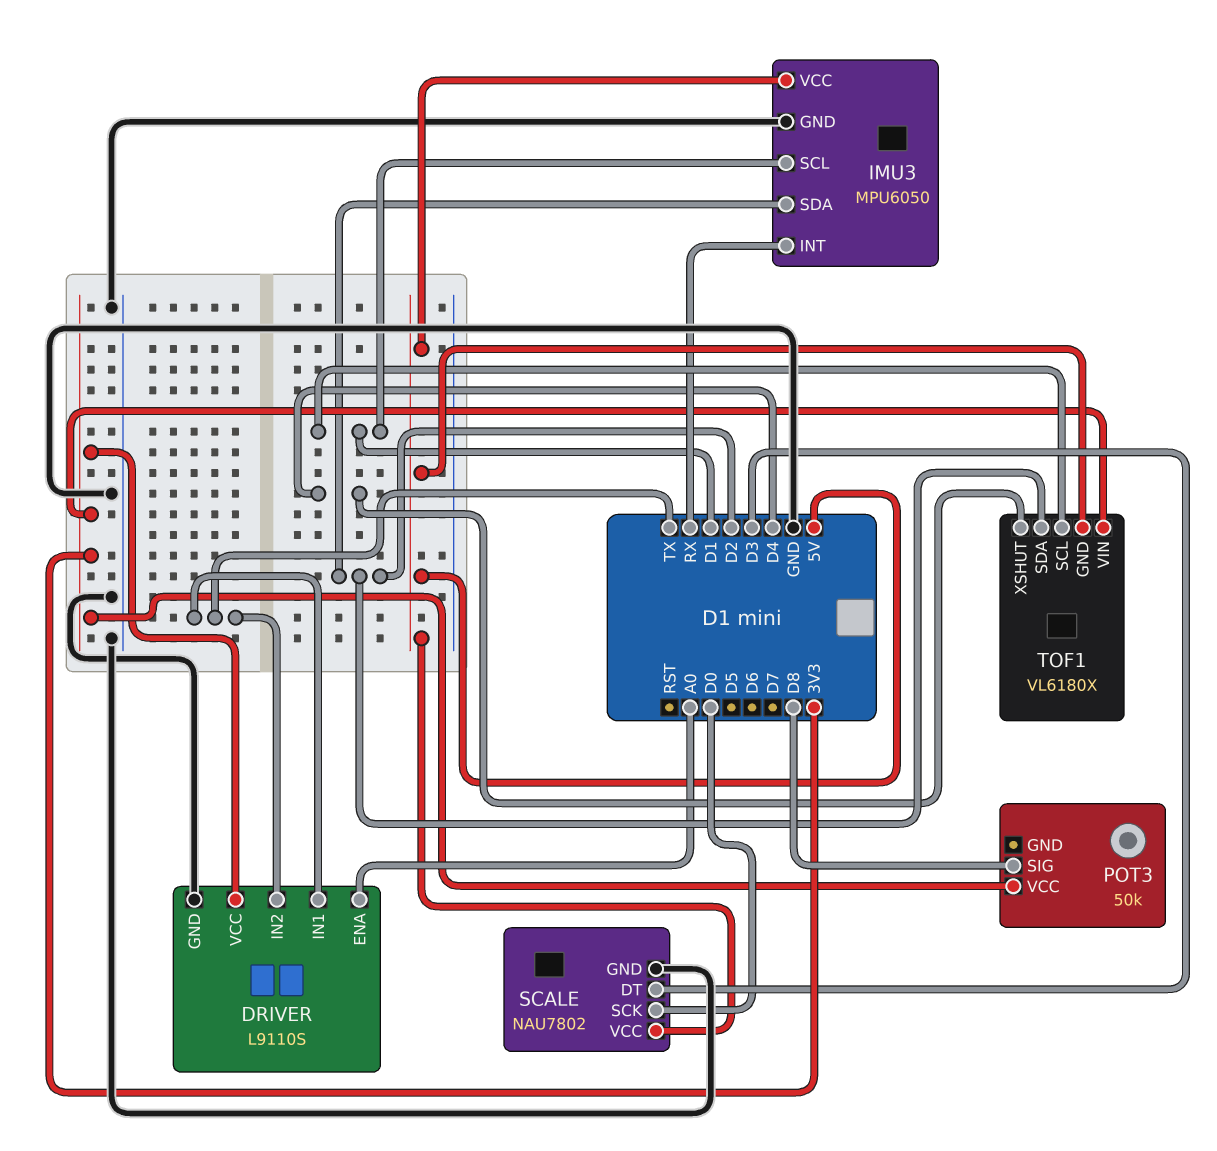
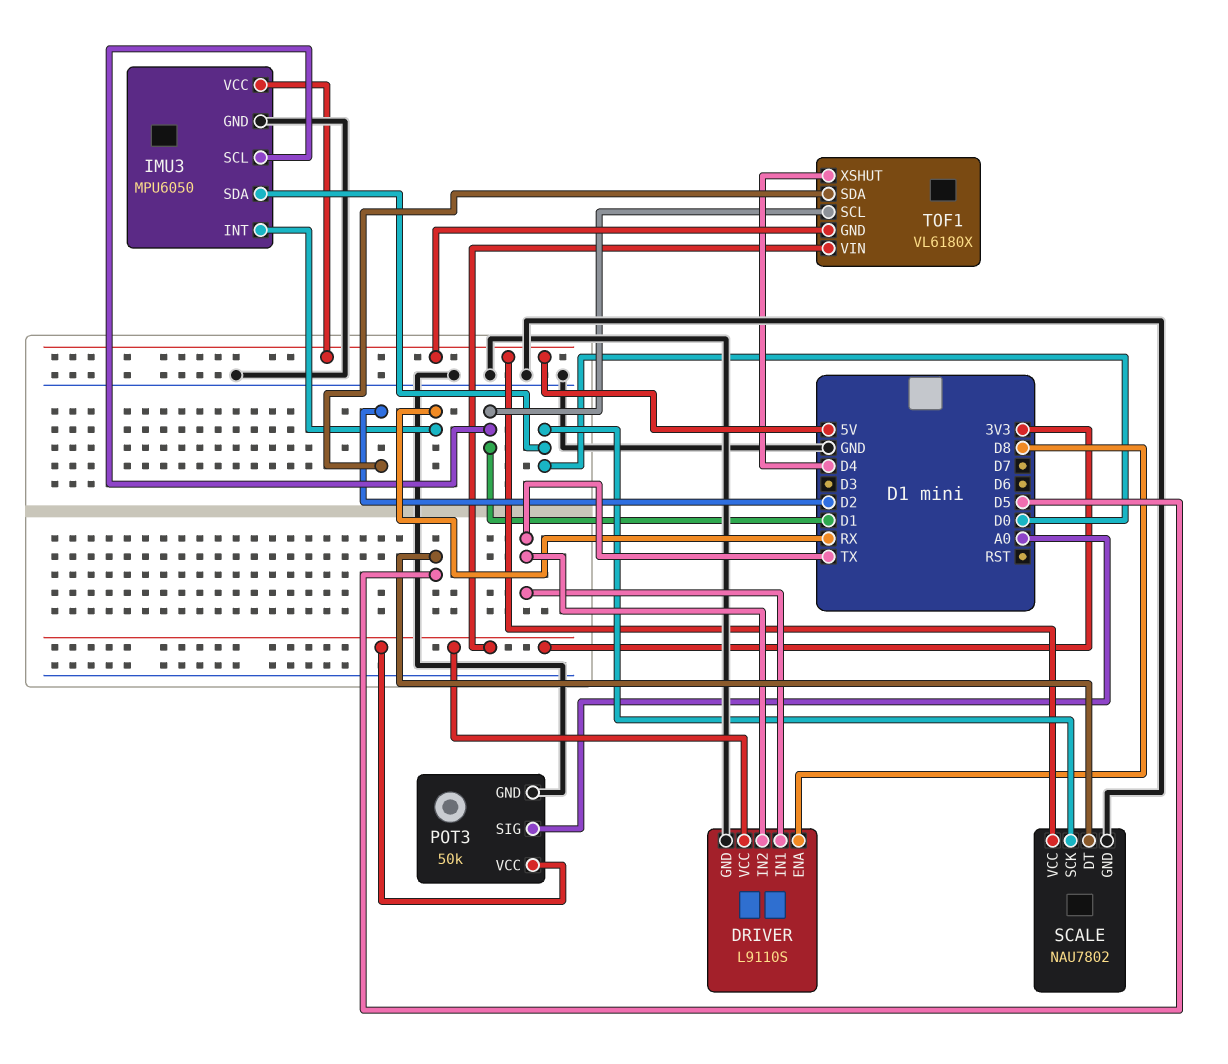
DRIVER pin ENA: A0 -> D8
IMU3 pin SDA: D2 -> D0
POT3 pin GND: none -> GND
POT3 pin SIG: D8 -> A0
SCALE pin DT: D3 -> D5

